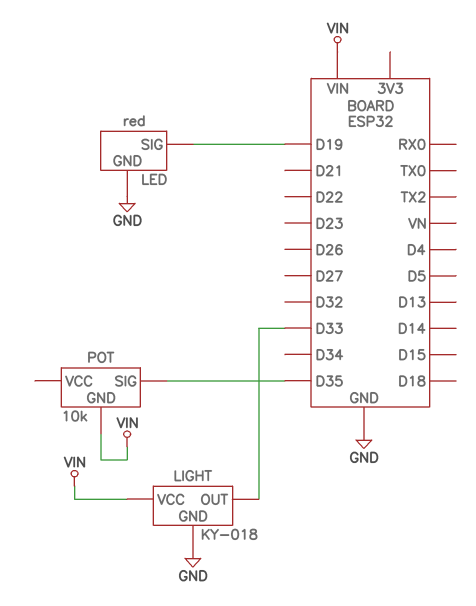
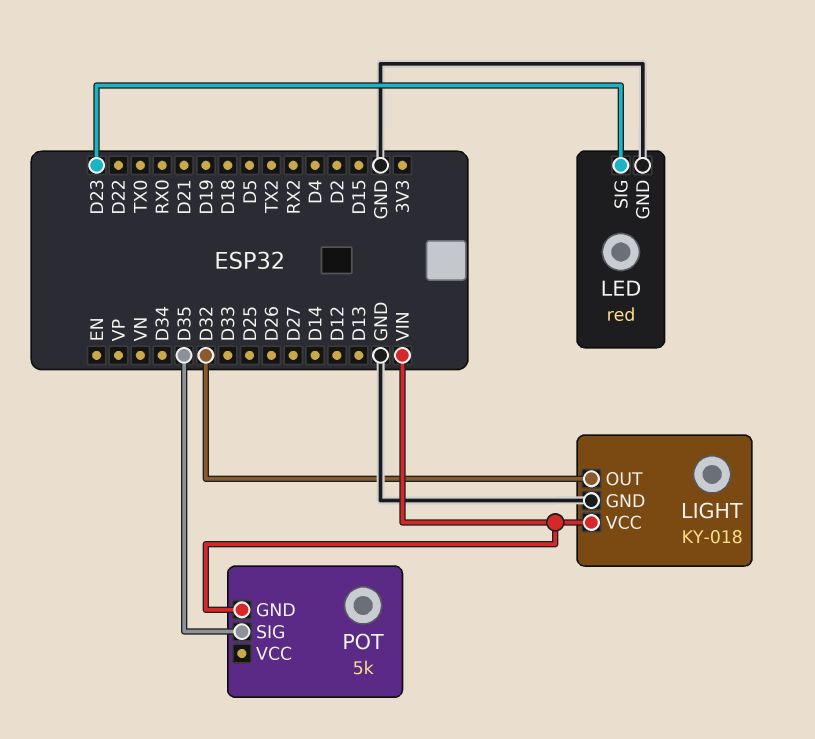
LED pin SIG: D19 -> D23
LIGHT pin OUT: D33 -> D32
POT: 10k -> 5k

